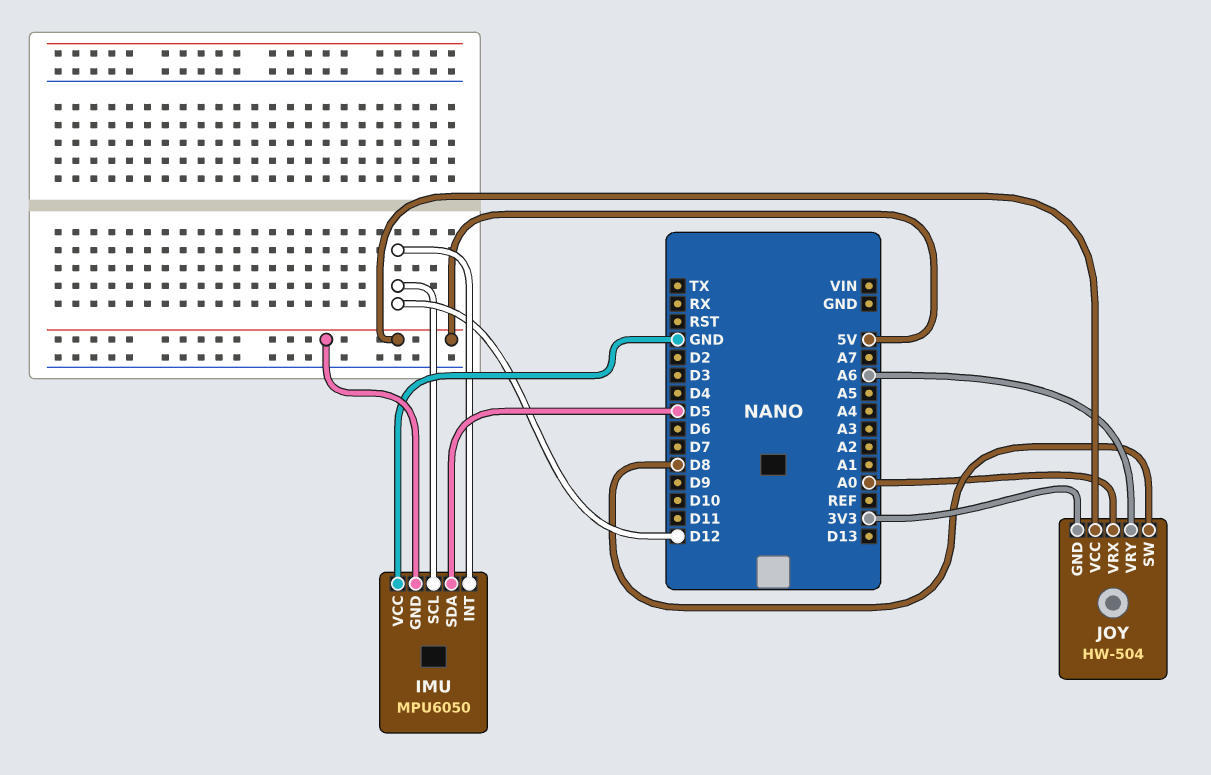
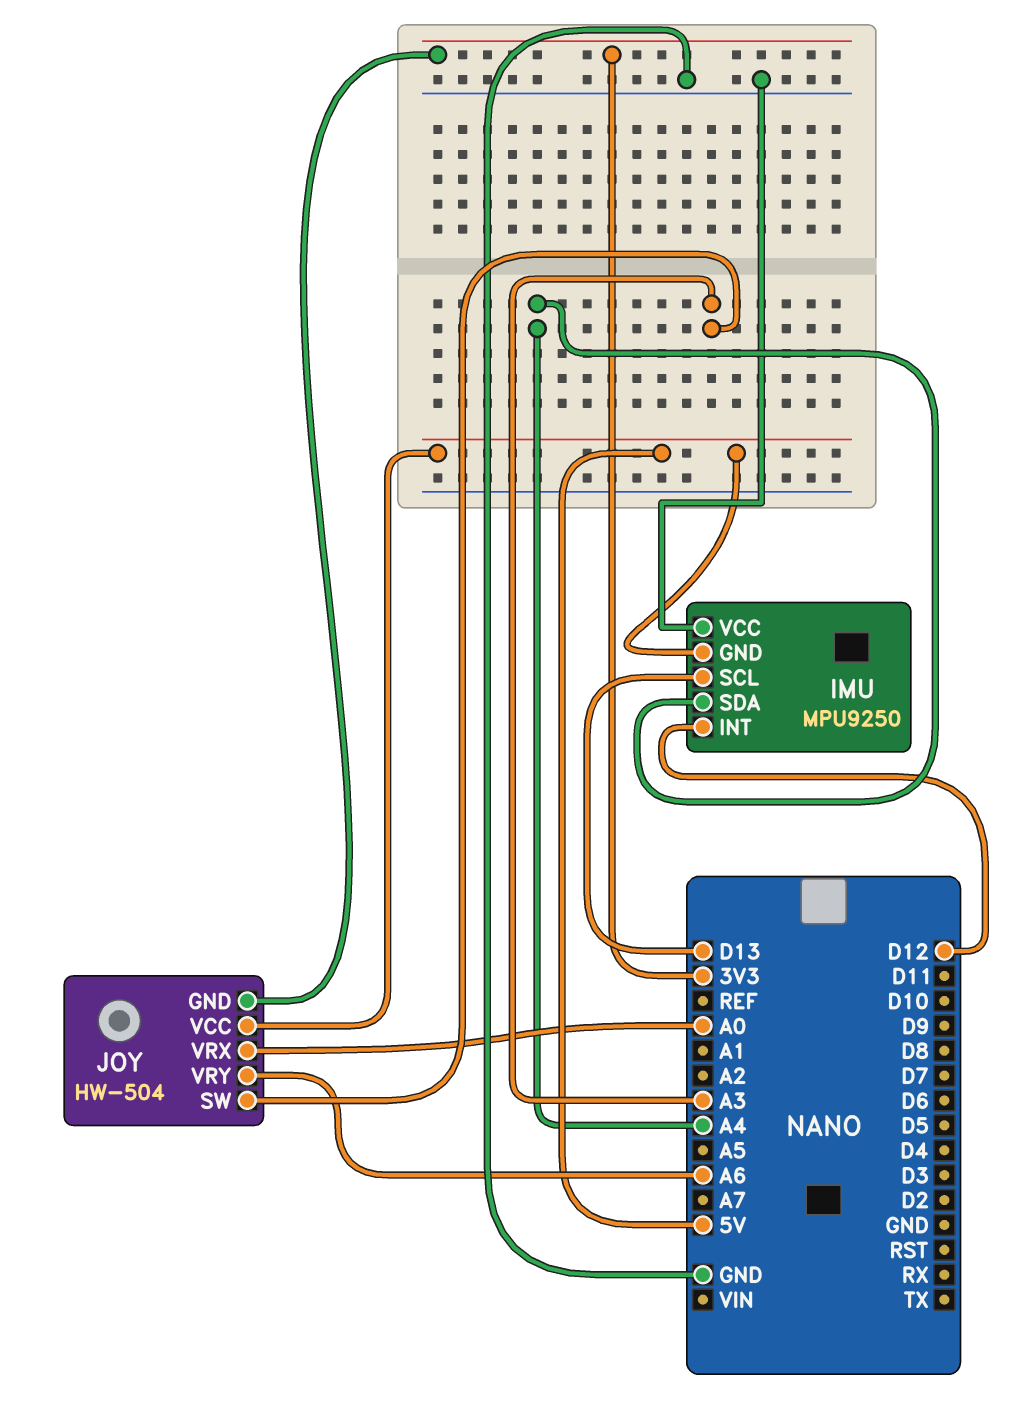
IMU: MPU6050 -> MPU9250
IMU pin SCL: D12 -> D13
IMU pin SDA: D5 -> A4
JOY pin SW: D8 -> A3

